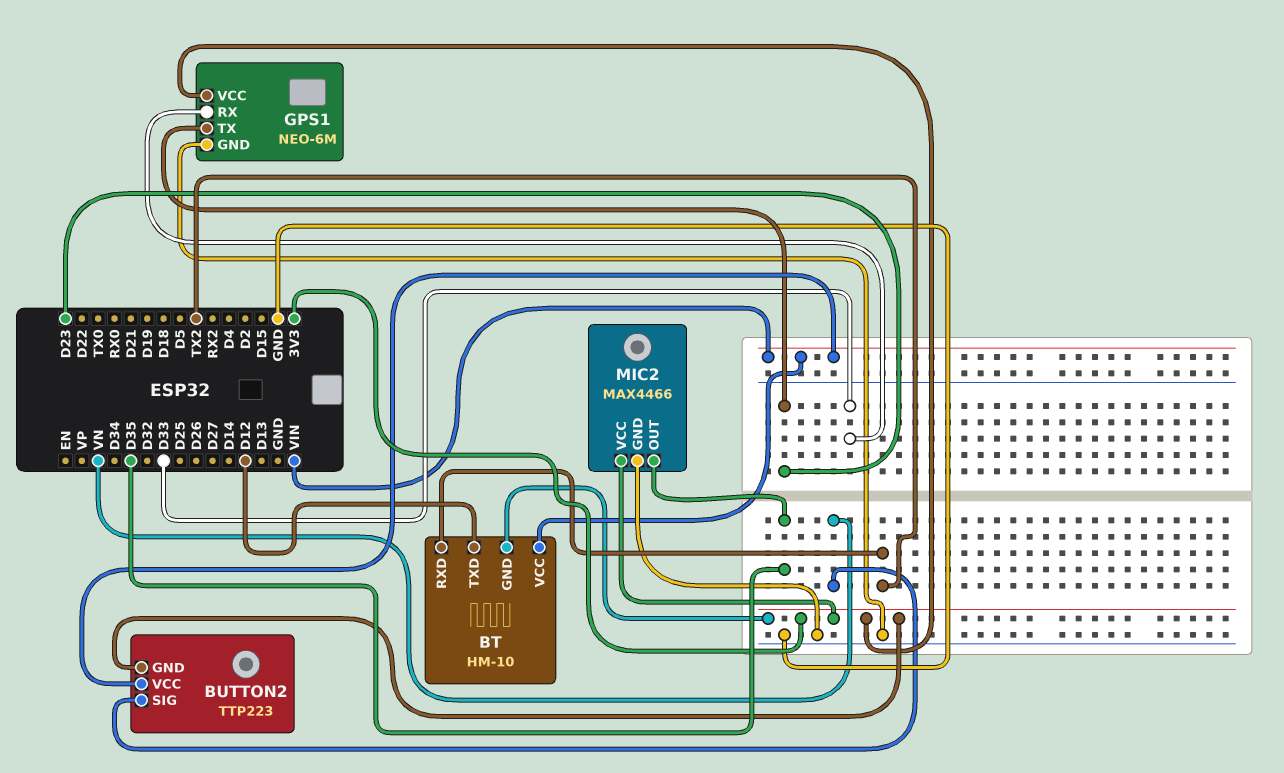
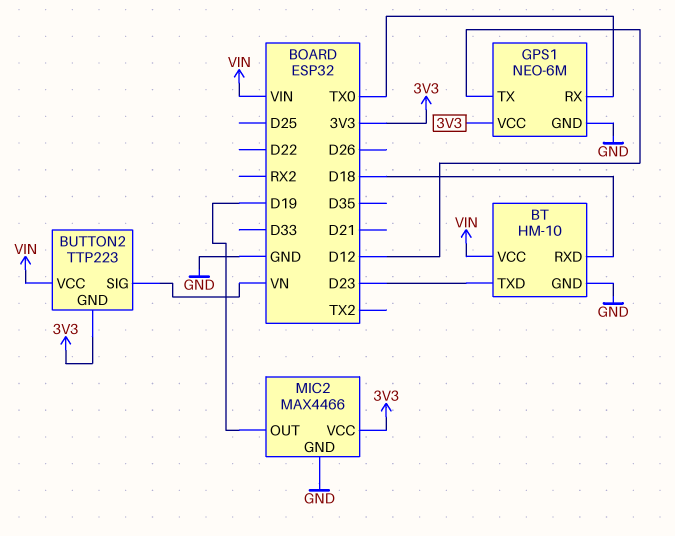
BT pin GND: 3V3 -> GND
BT pin RXD: TX2 -> D18
BT pin TXD: D12 -> D23
GPS1 pin RX: D33 -> TX0
GPS1 pin TX: D23 -> D12
MIC2 pin OUT: D35 -> D19

